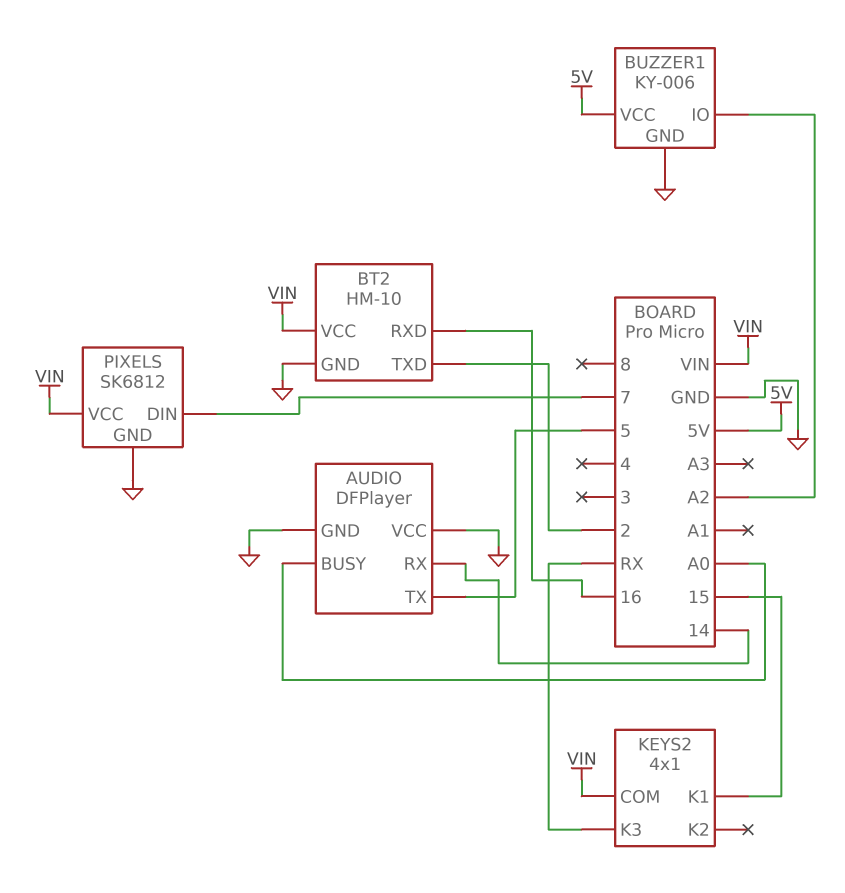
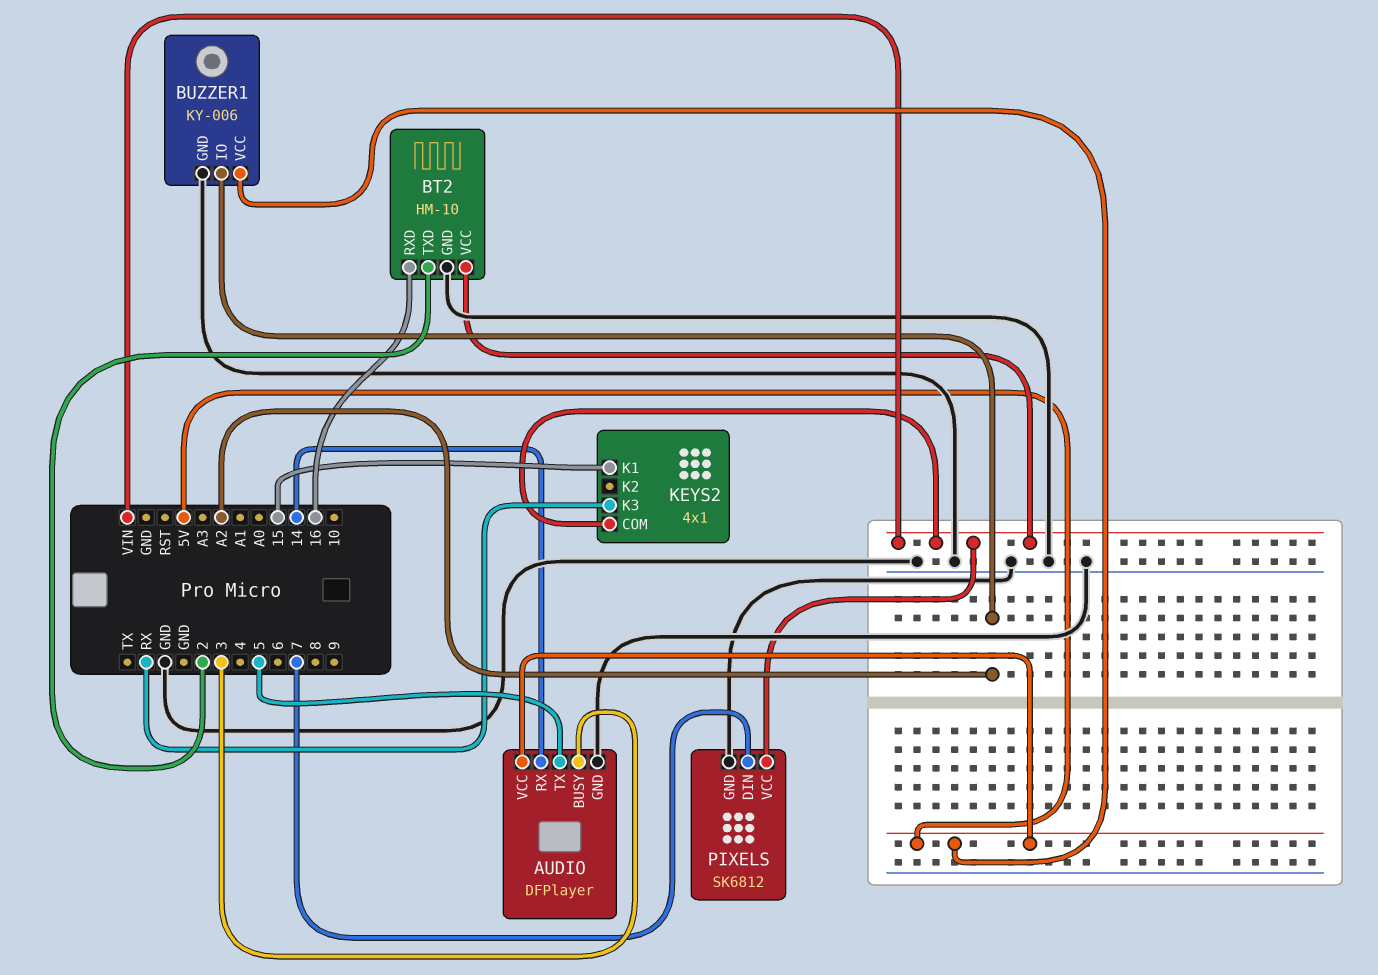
AUDIO pin BUSY: A0 -> 3
AUDIO pin VCC: GND -> 5V

